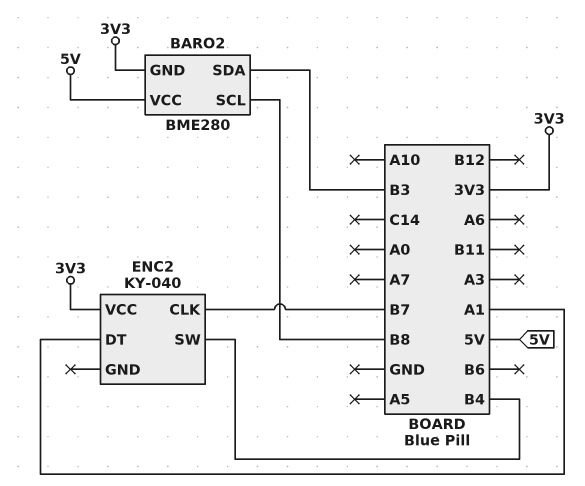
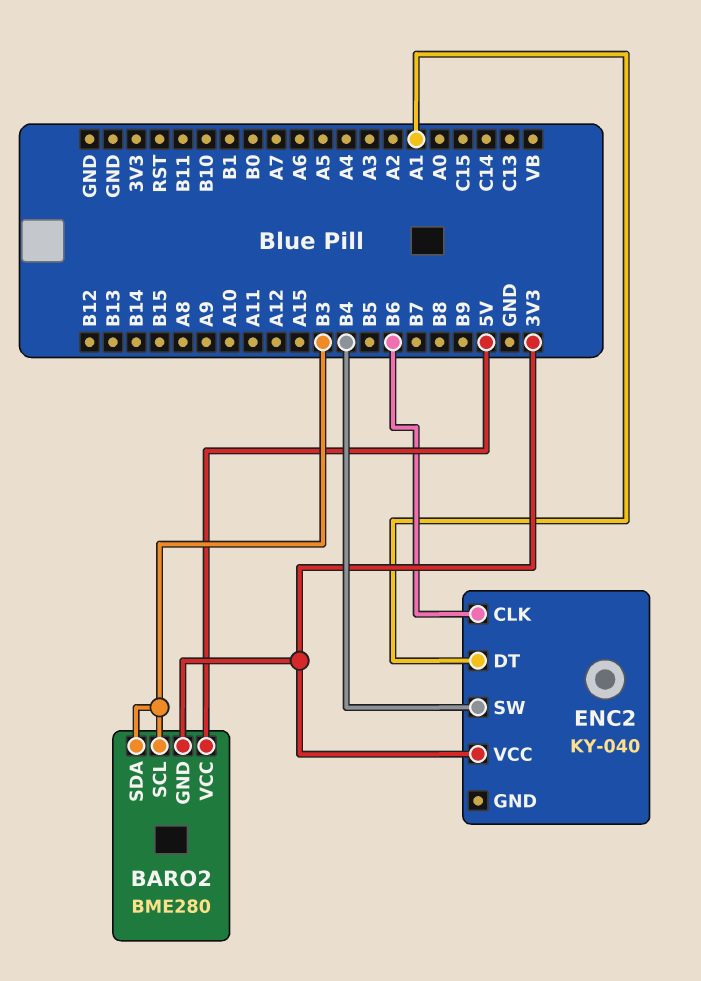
BARO2 pin SCL: B8 -> B3
ENC2 pin CLK: B7 -> B6

